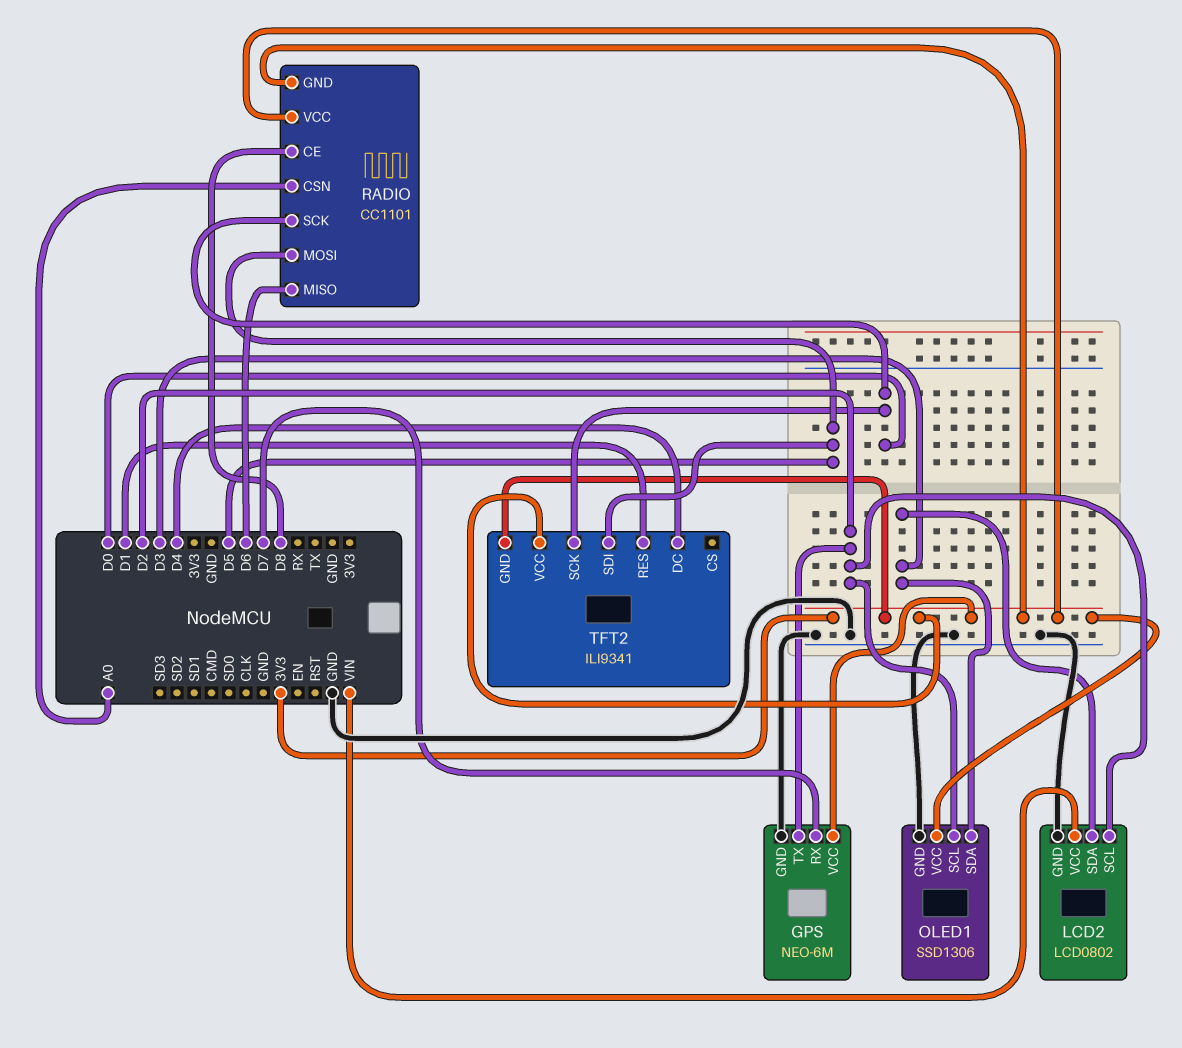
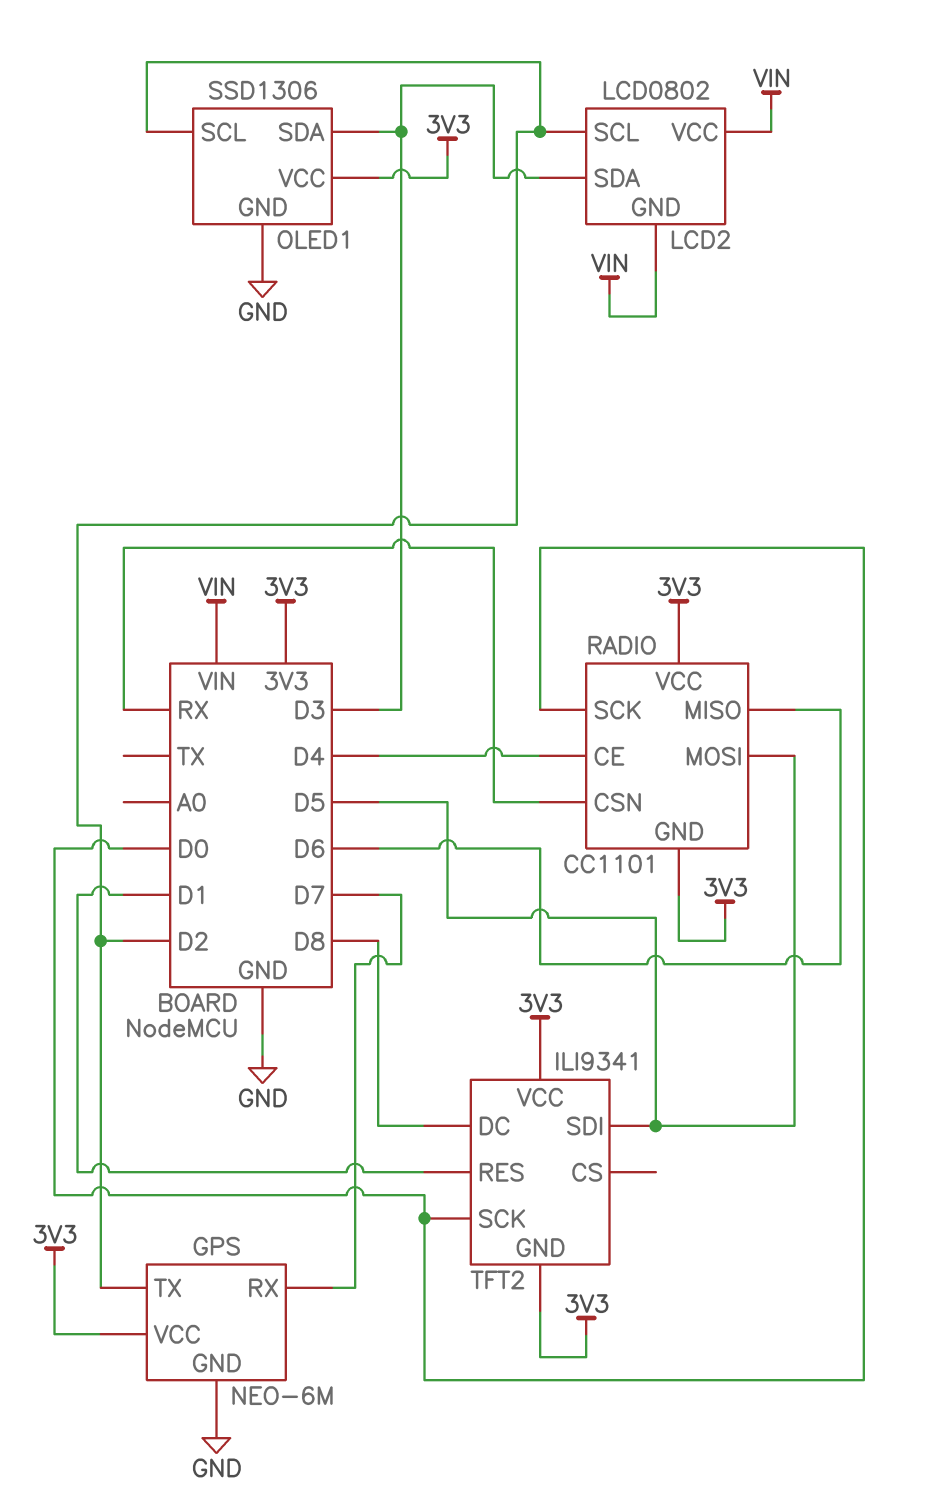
LCD2 pin GND: GND -> VIN
RADIO pin CE: D8 -> D4
RADIO pin CSN: A0 -> RX
TFT2 pin DC: D4 -> D8

